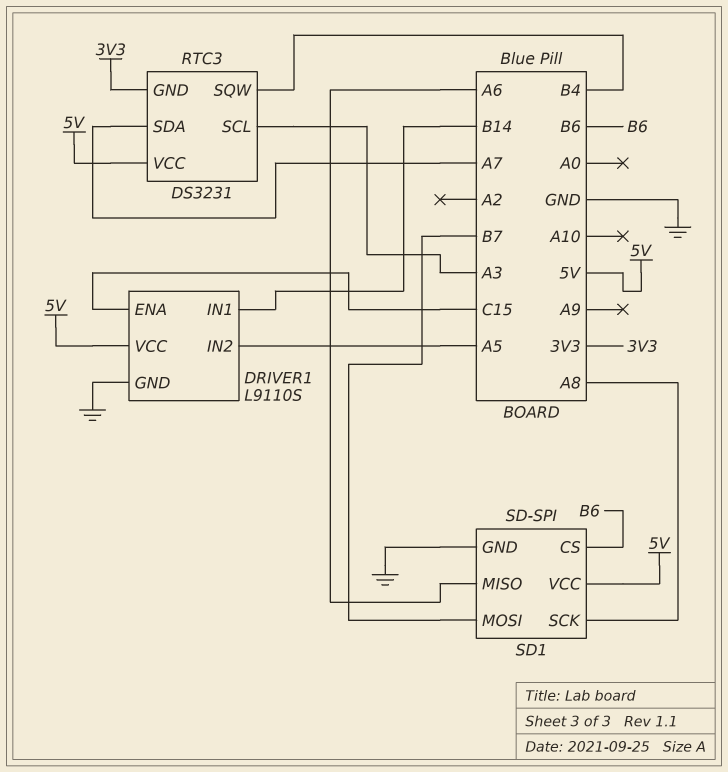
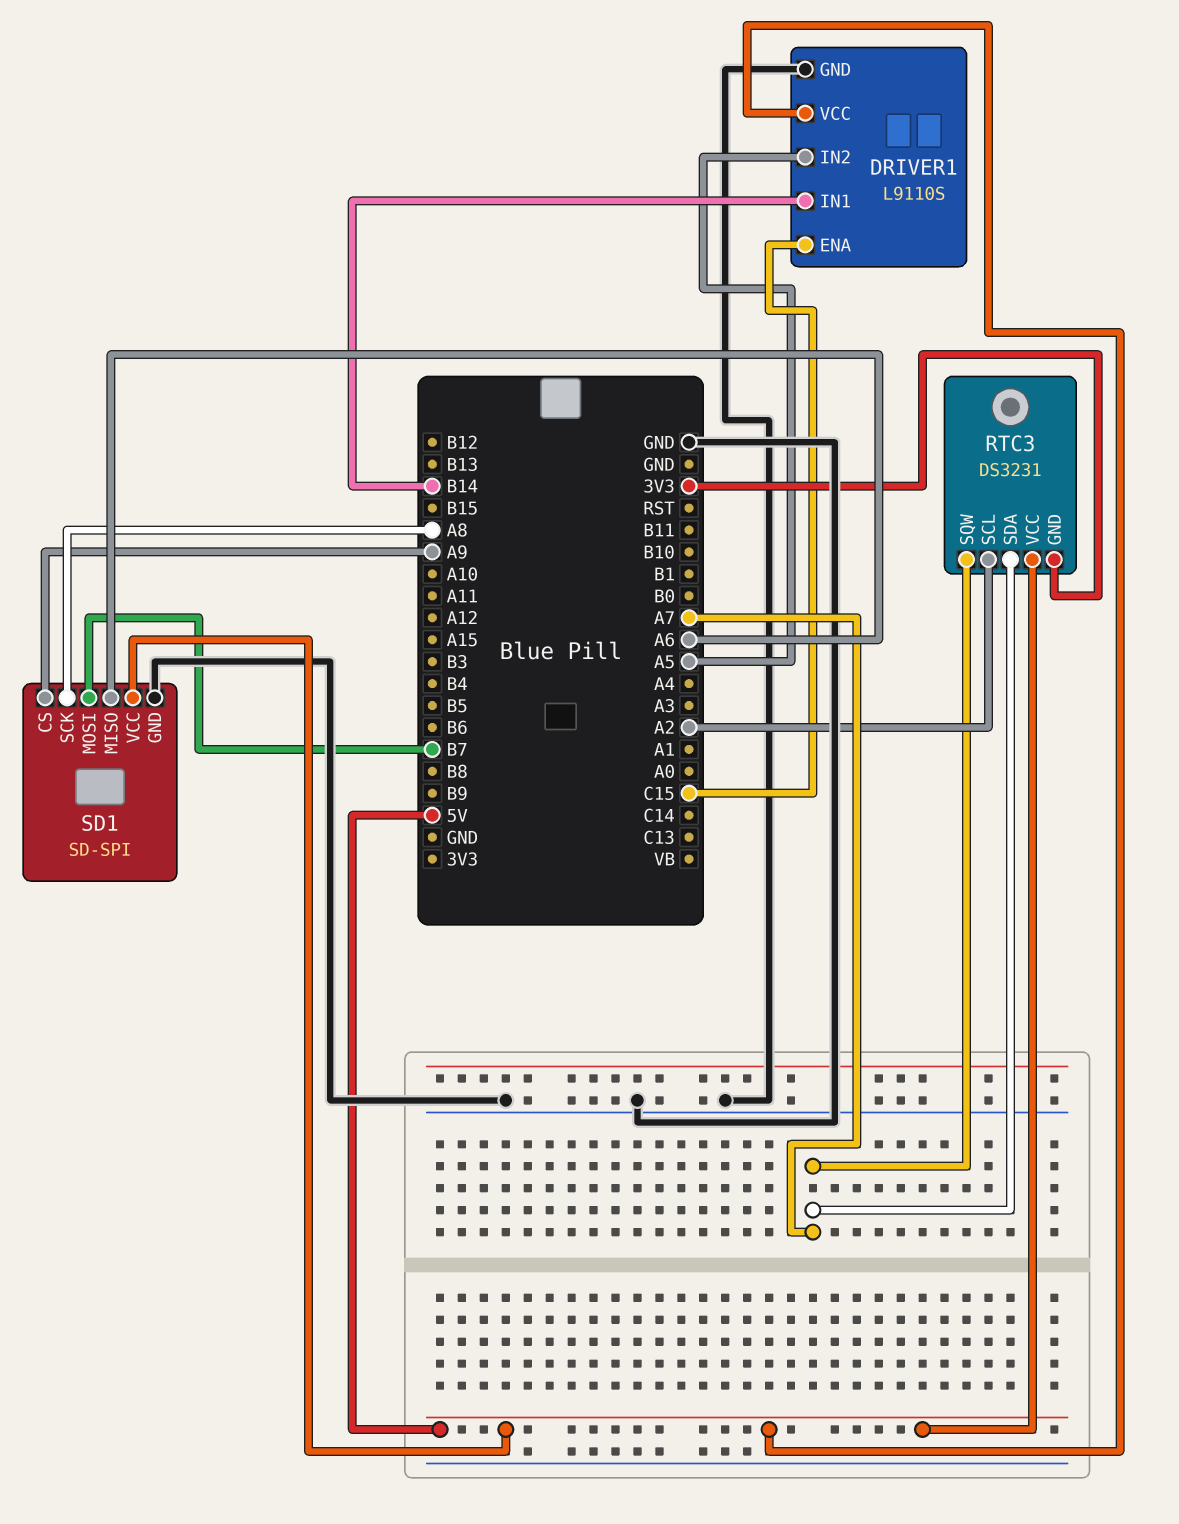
RTC3 pin SCL: A3 -> A2
RTC3 pin SQW: B4 -> A7
SD1 pin CS: B6 -> A9

